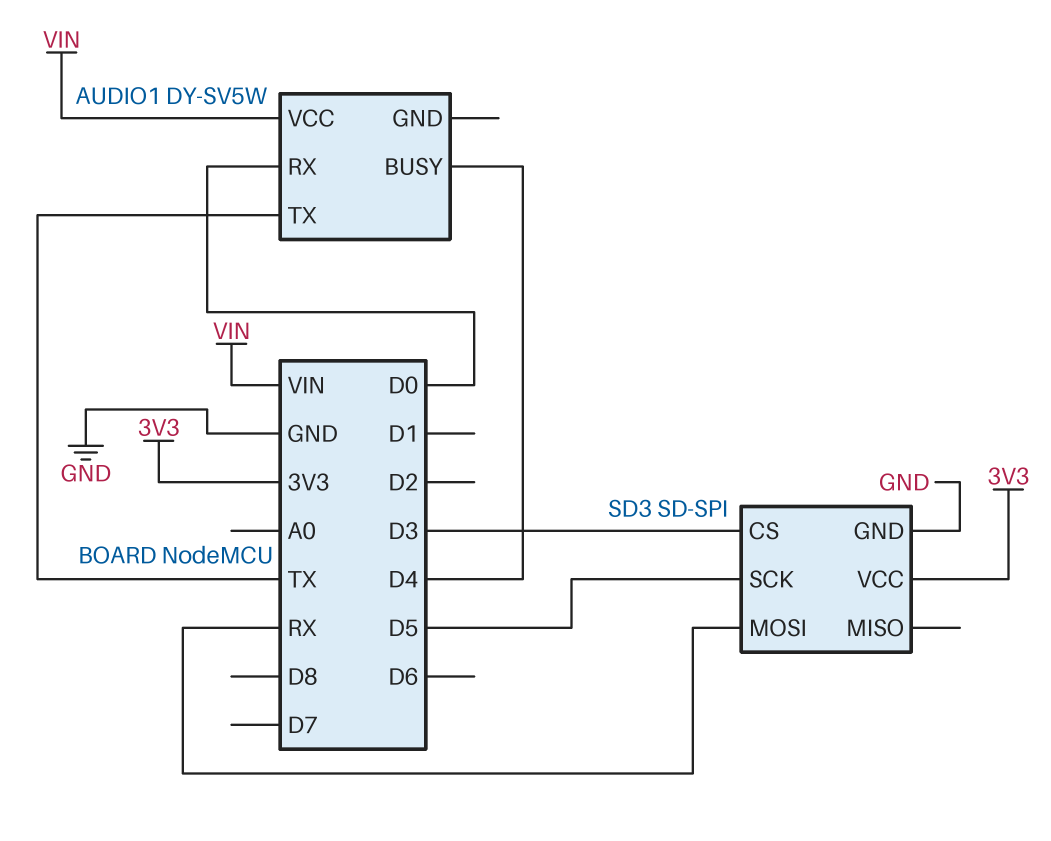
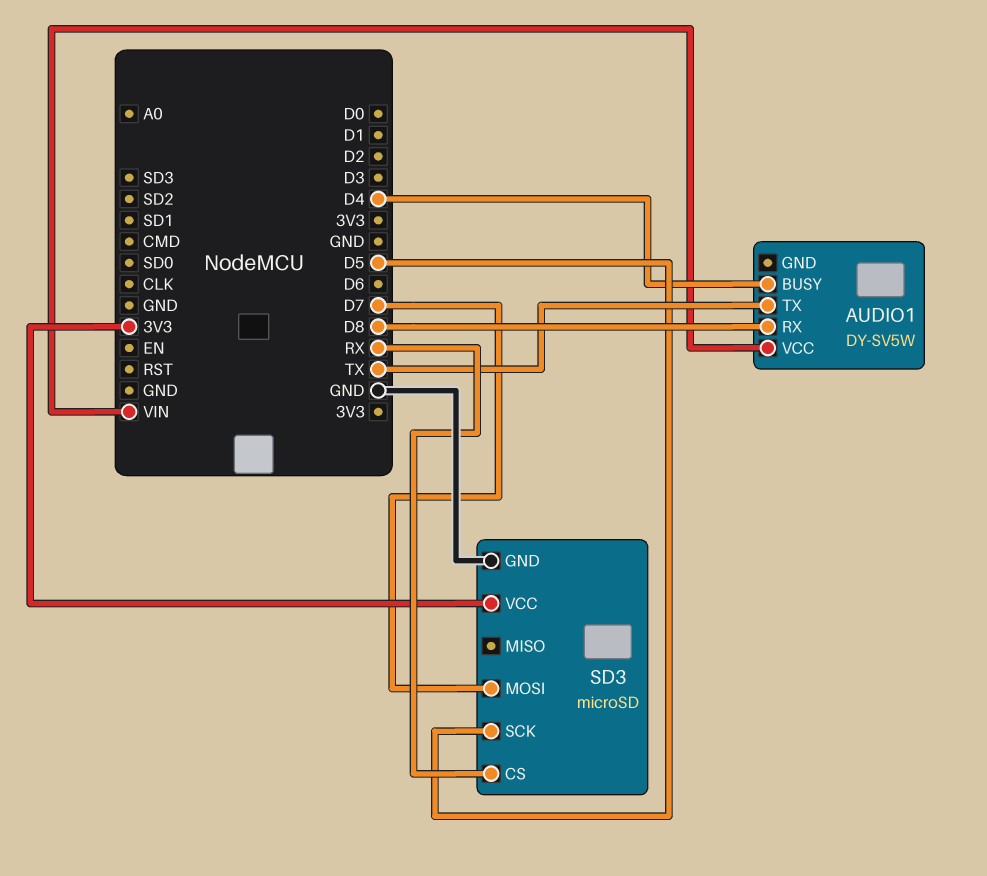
AUDIO1 pin RX: D0 -> D8
SD3: SD-SPI -> microSD
SD3 pin CS: D3 -> RX
SD3 pin MOSI: RX -> D7

